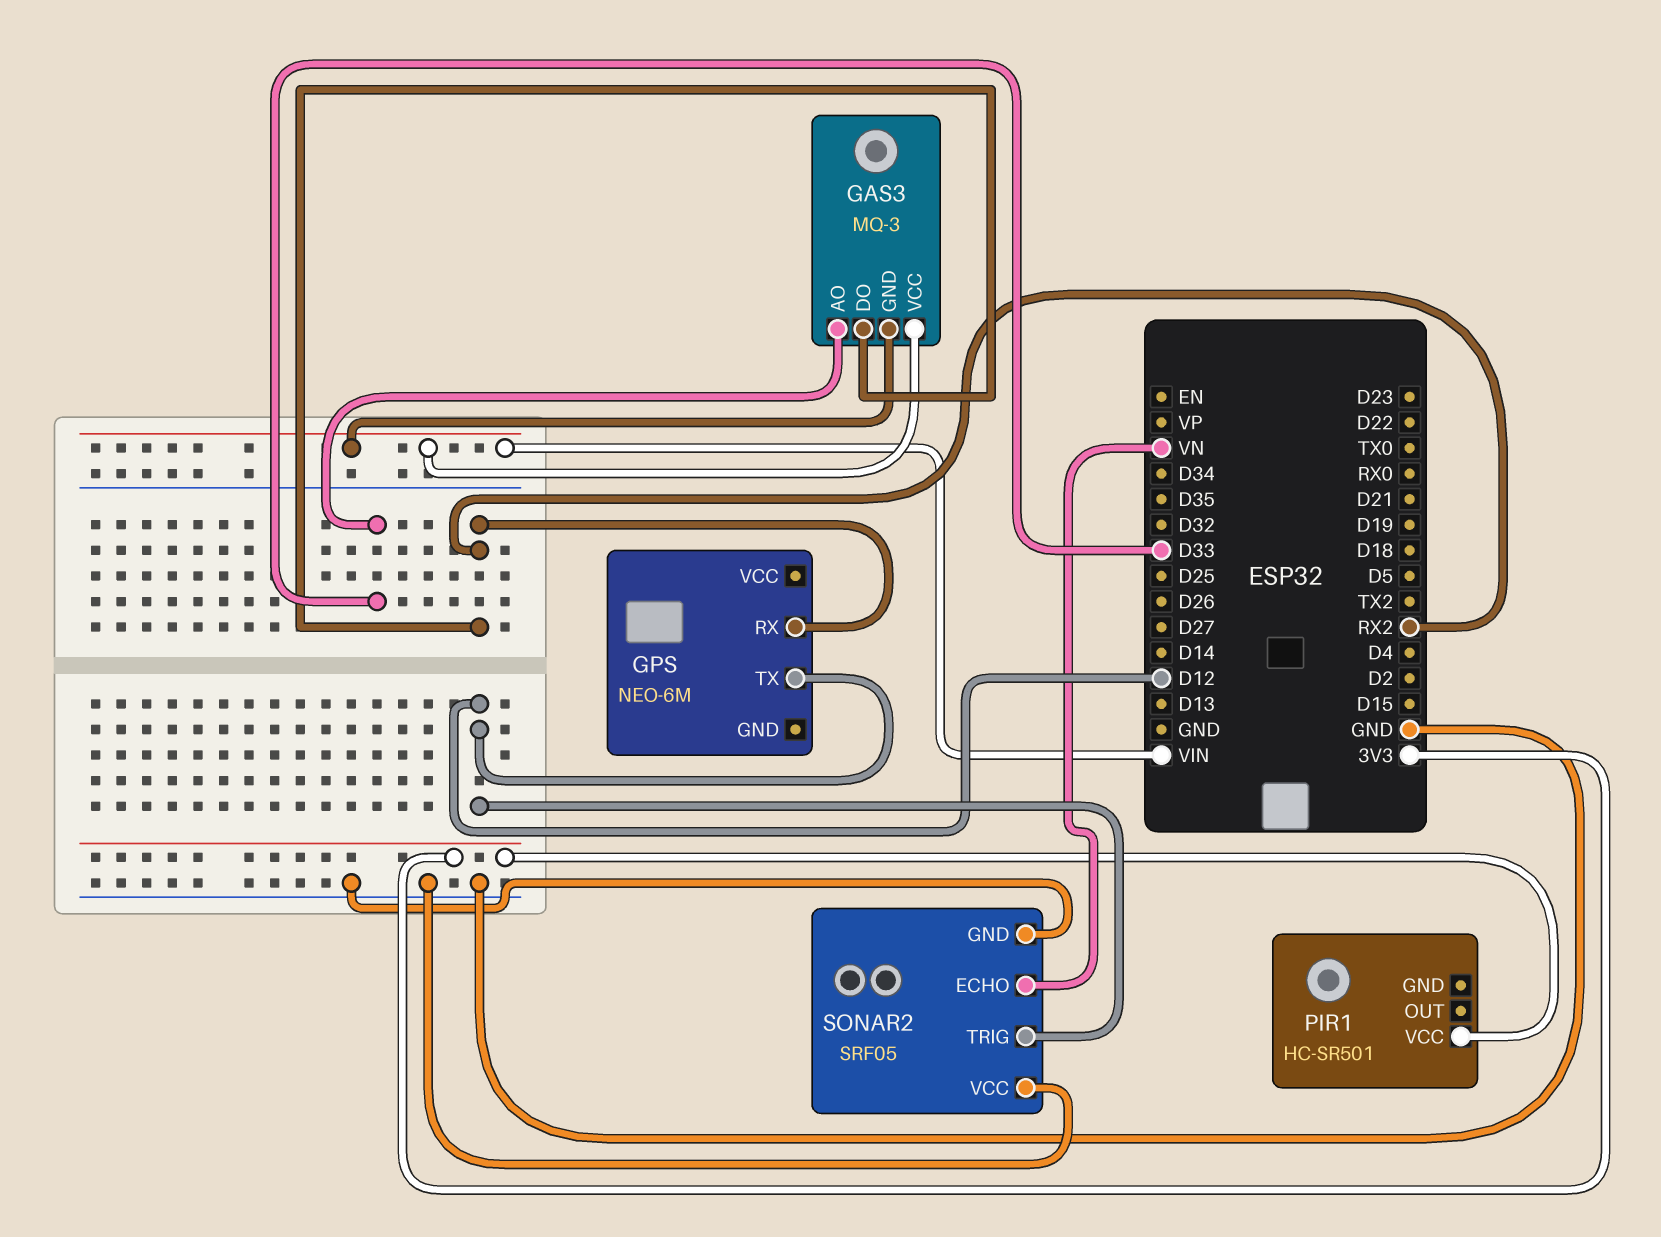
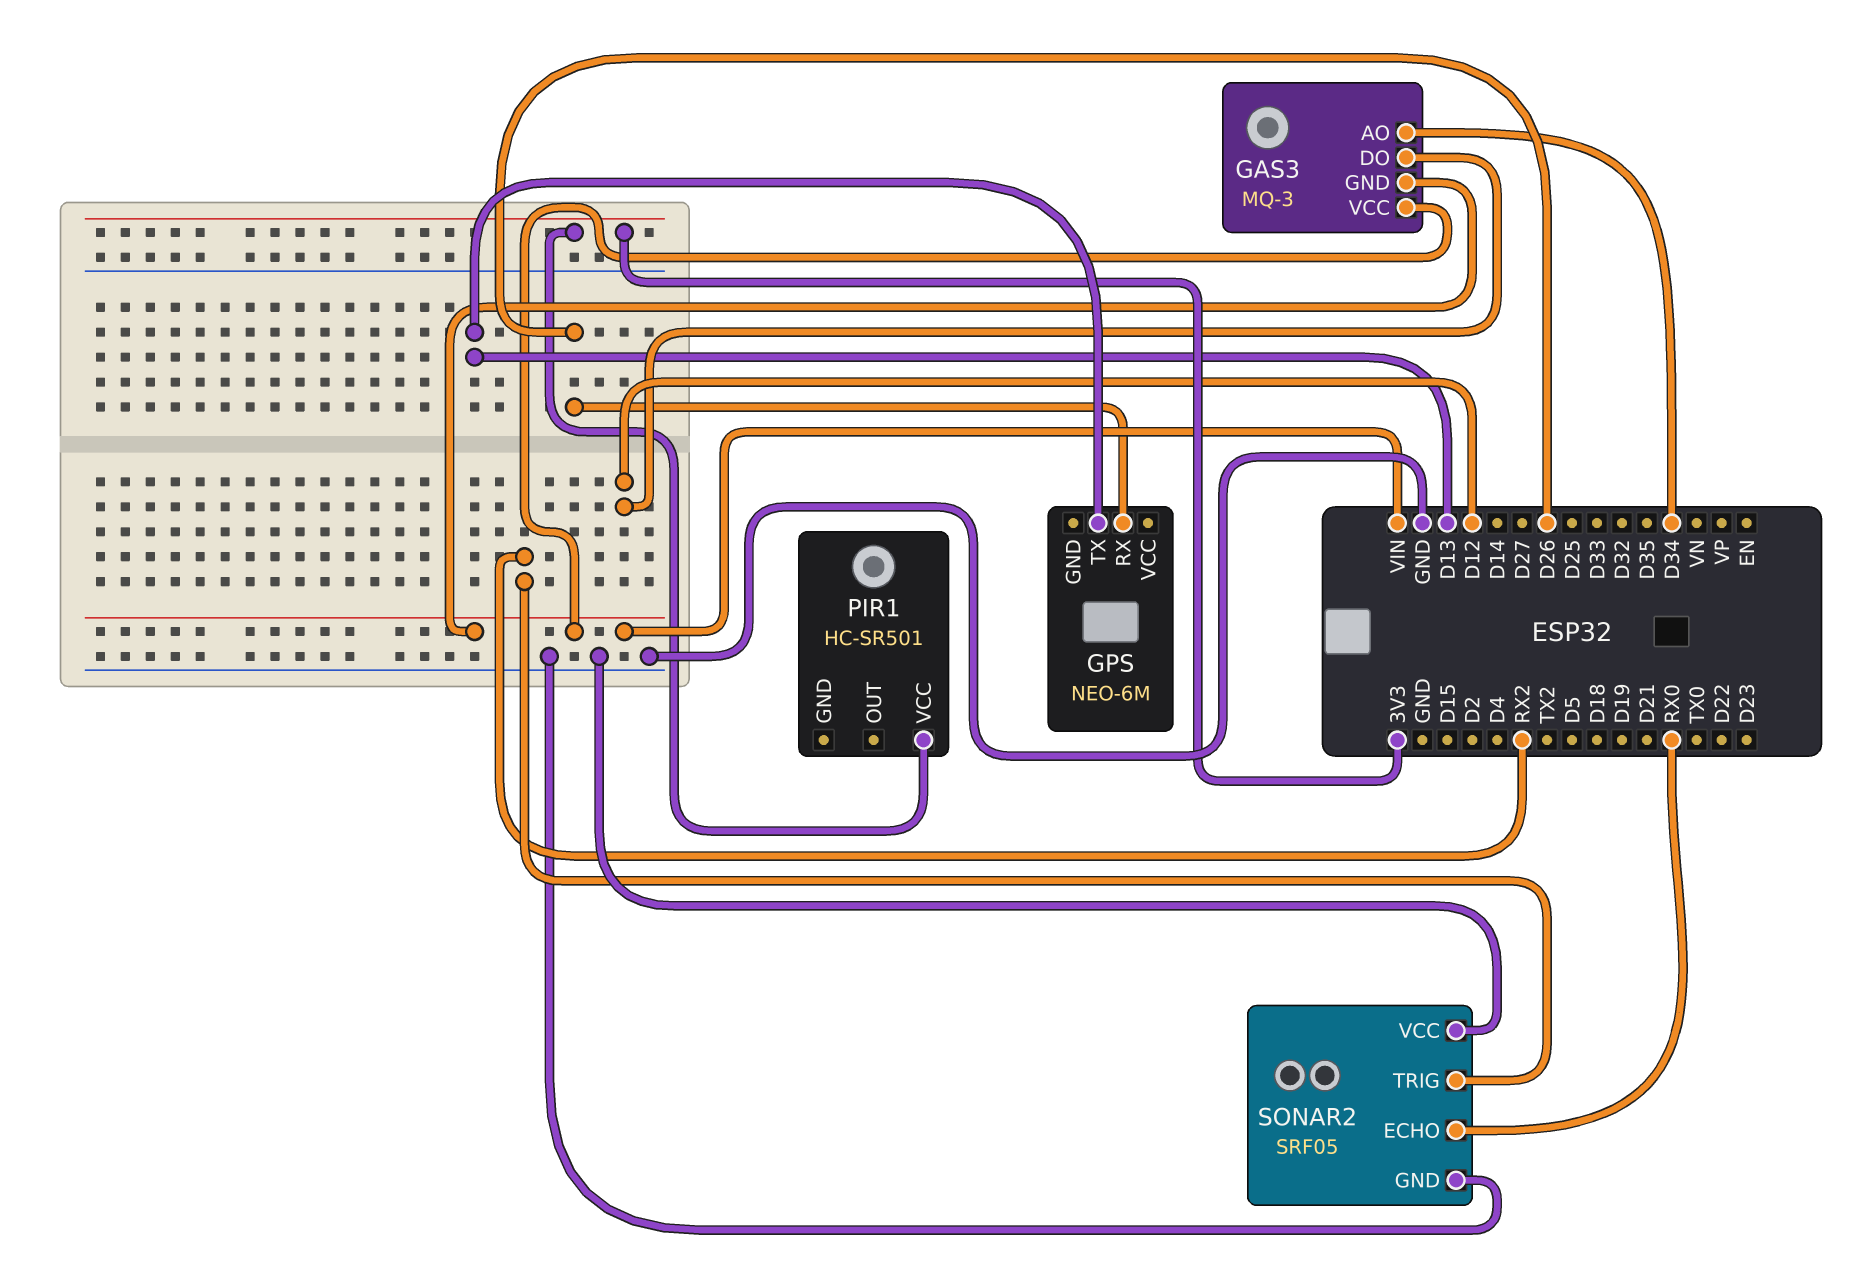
GAS3 pin AO: D33 -> D34
GAS3 pin DO: RX2 -> D12
GPS pin RX: RX2 -> D26
GPS pin TX: D12 -> D13
SONAR2 pin ECHO: VN -> RX0
SONAR2 pin TRIG: D12 -> RX2

